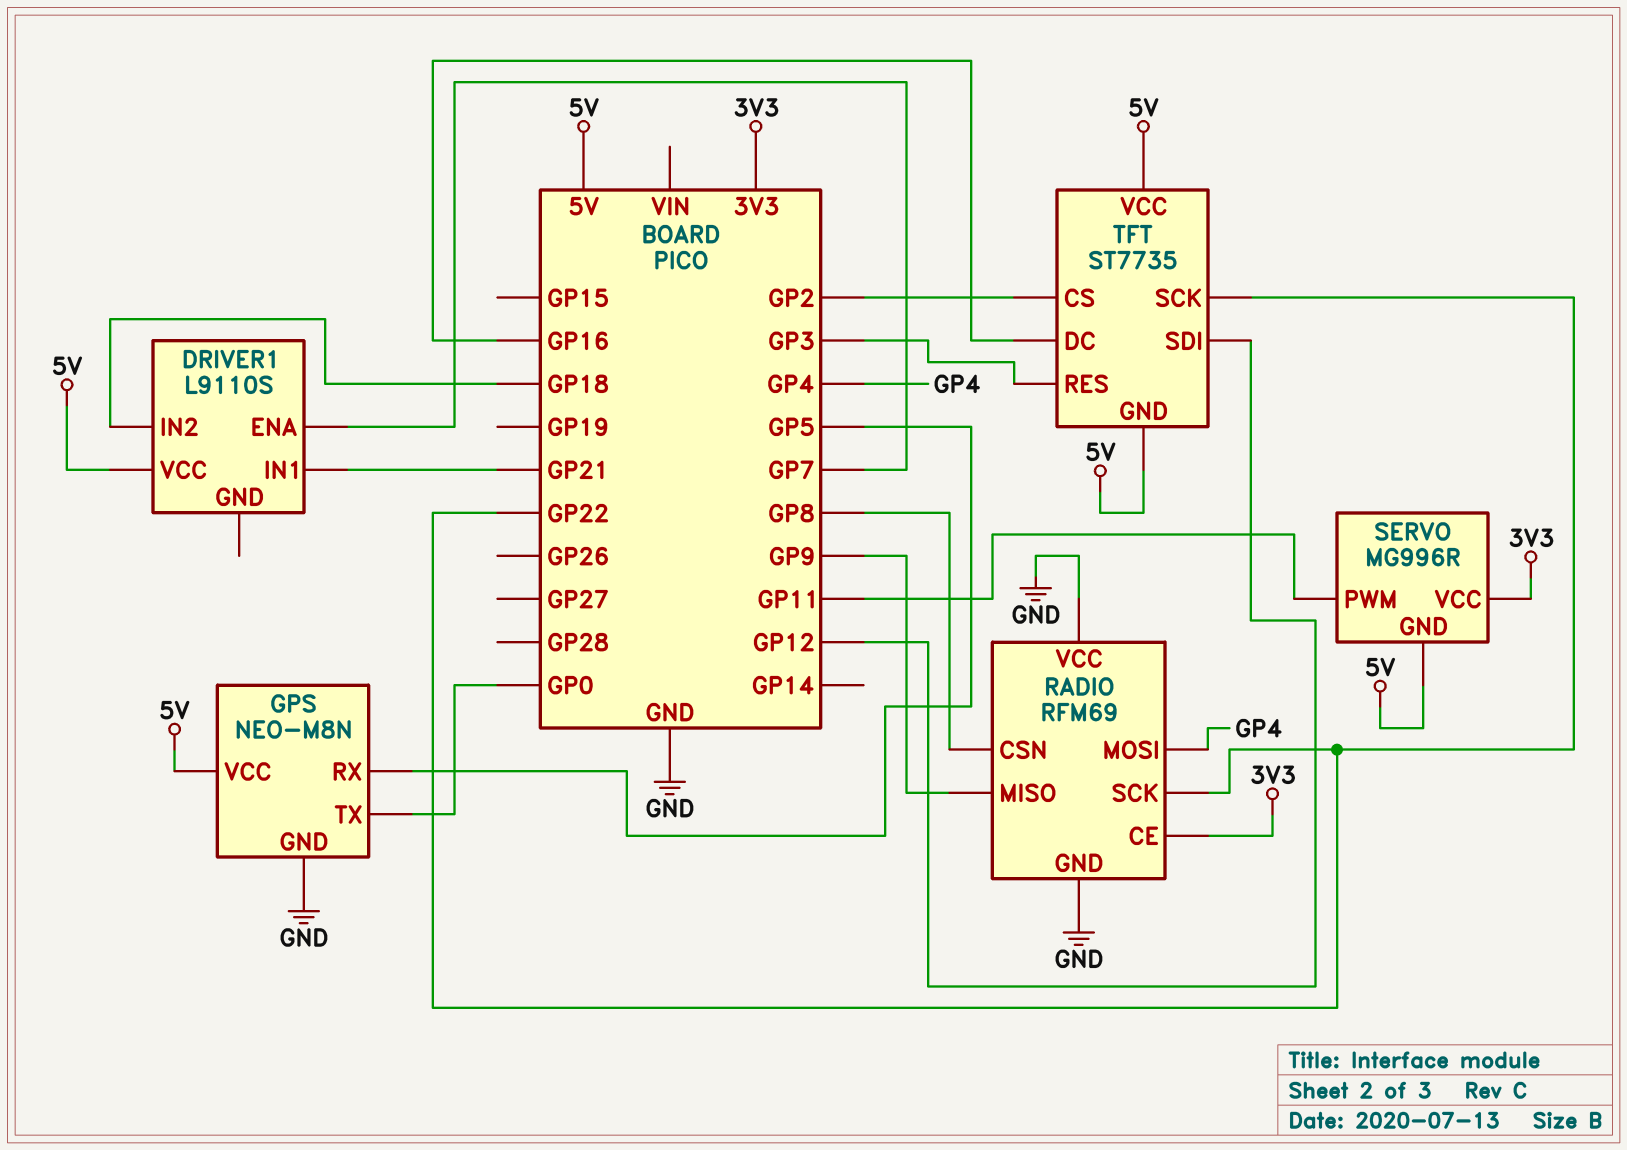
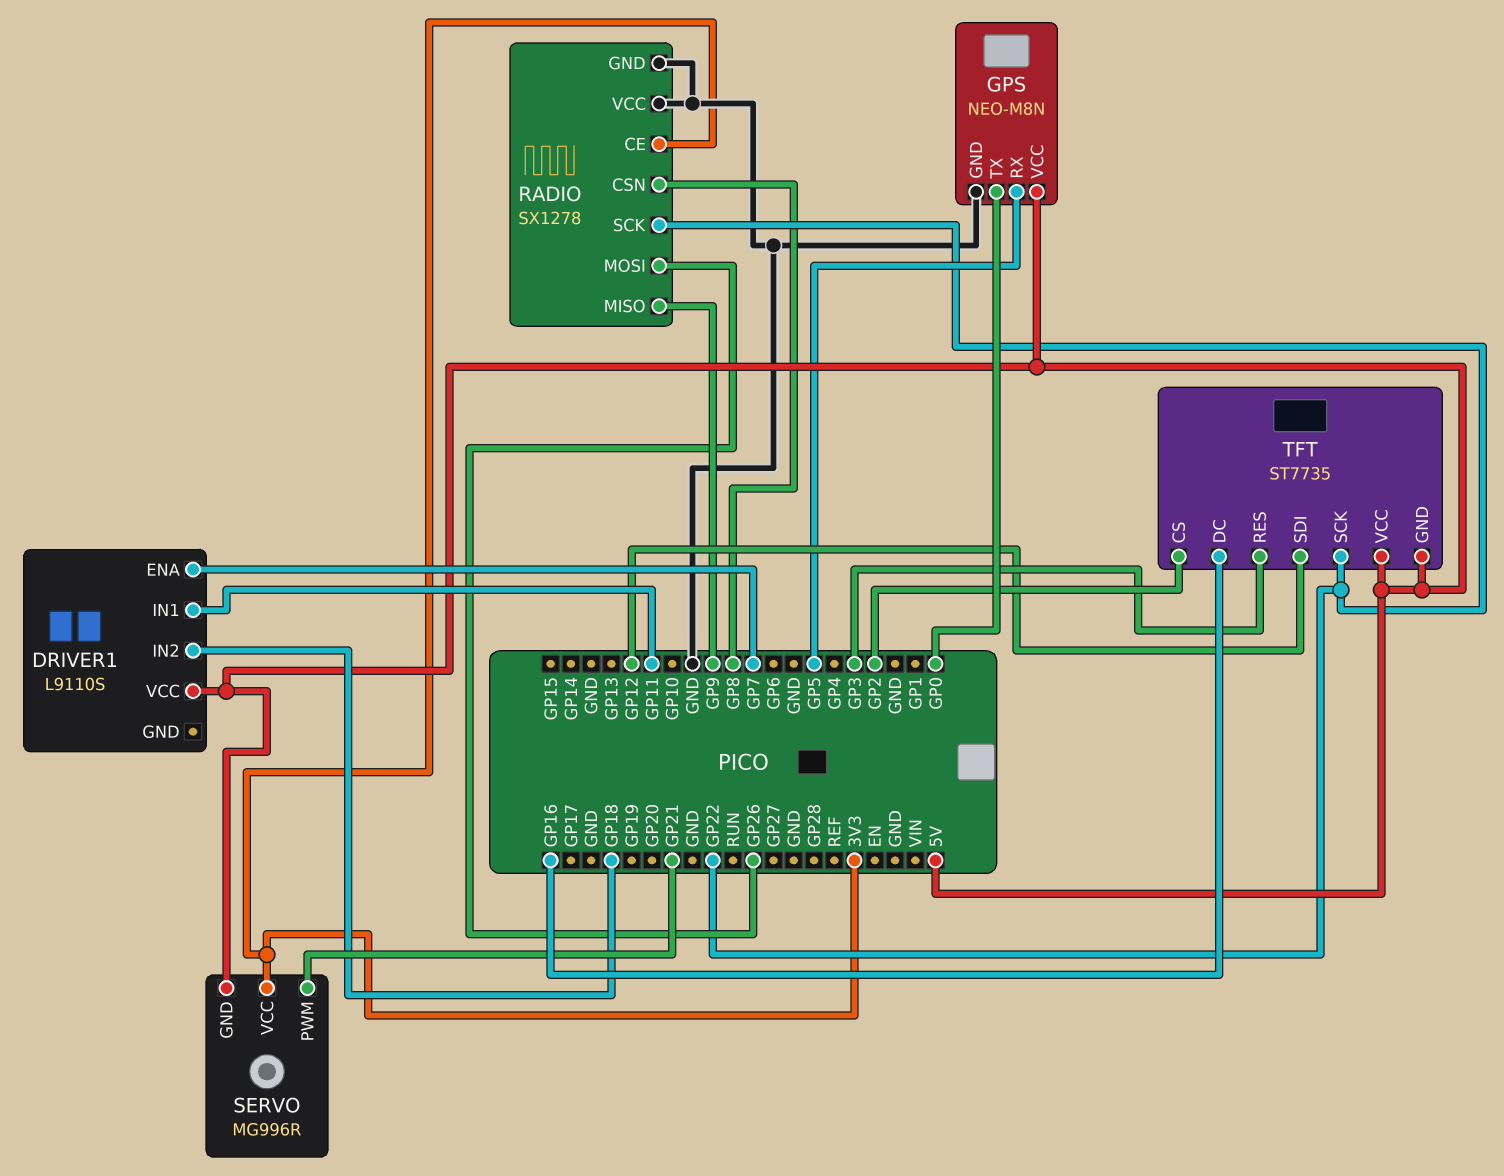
DRIVER1 pin IN1: GP21 -> GP11
RADIO: RFM69 -> SX1278
RADIO pin MOSI: GP4 -> GP26
SERVO pin PWM: GP11 -> GP21

